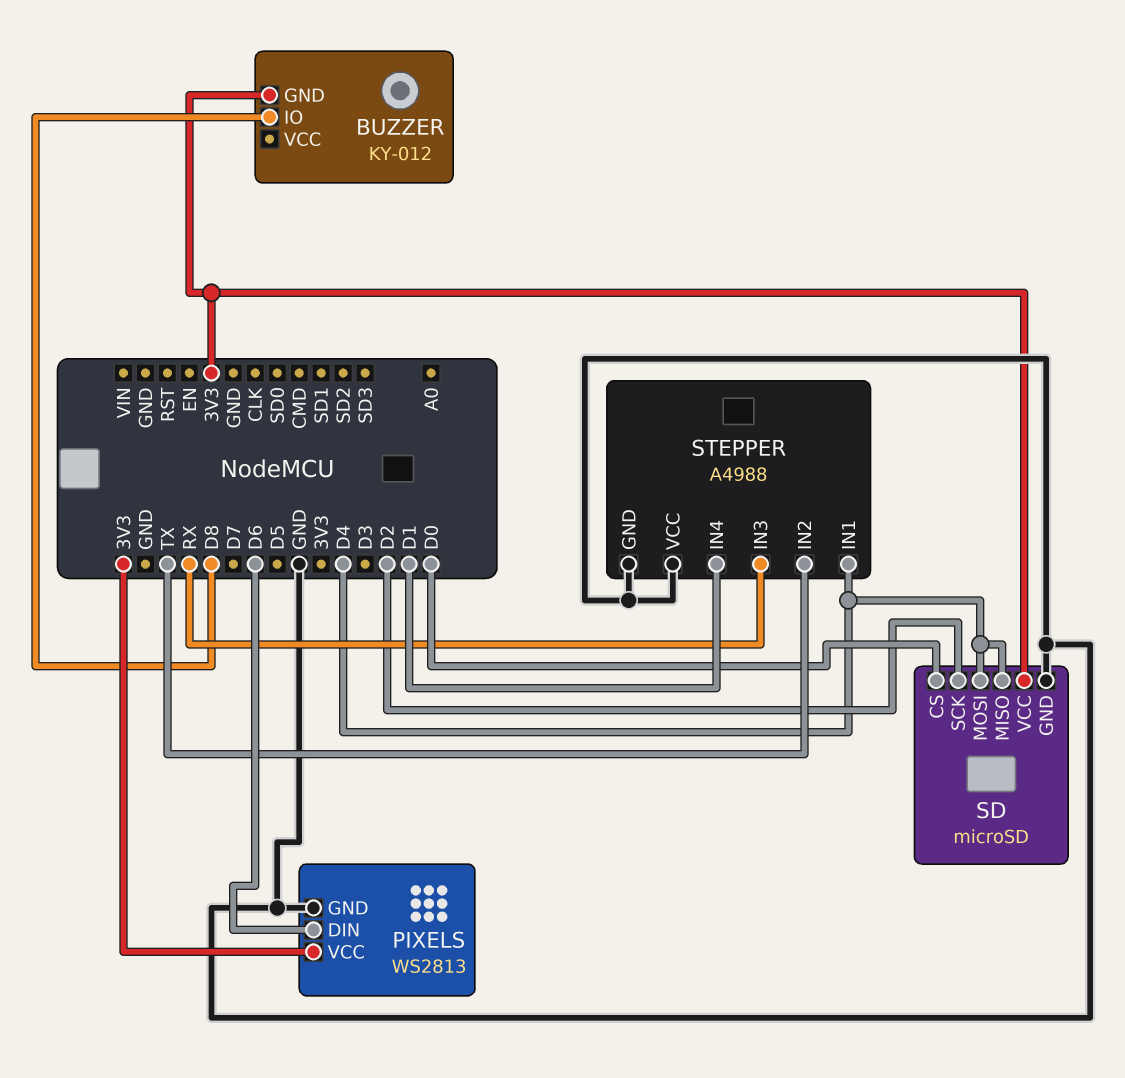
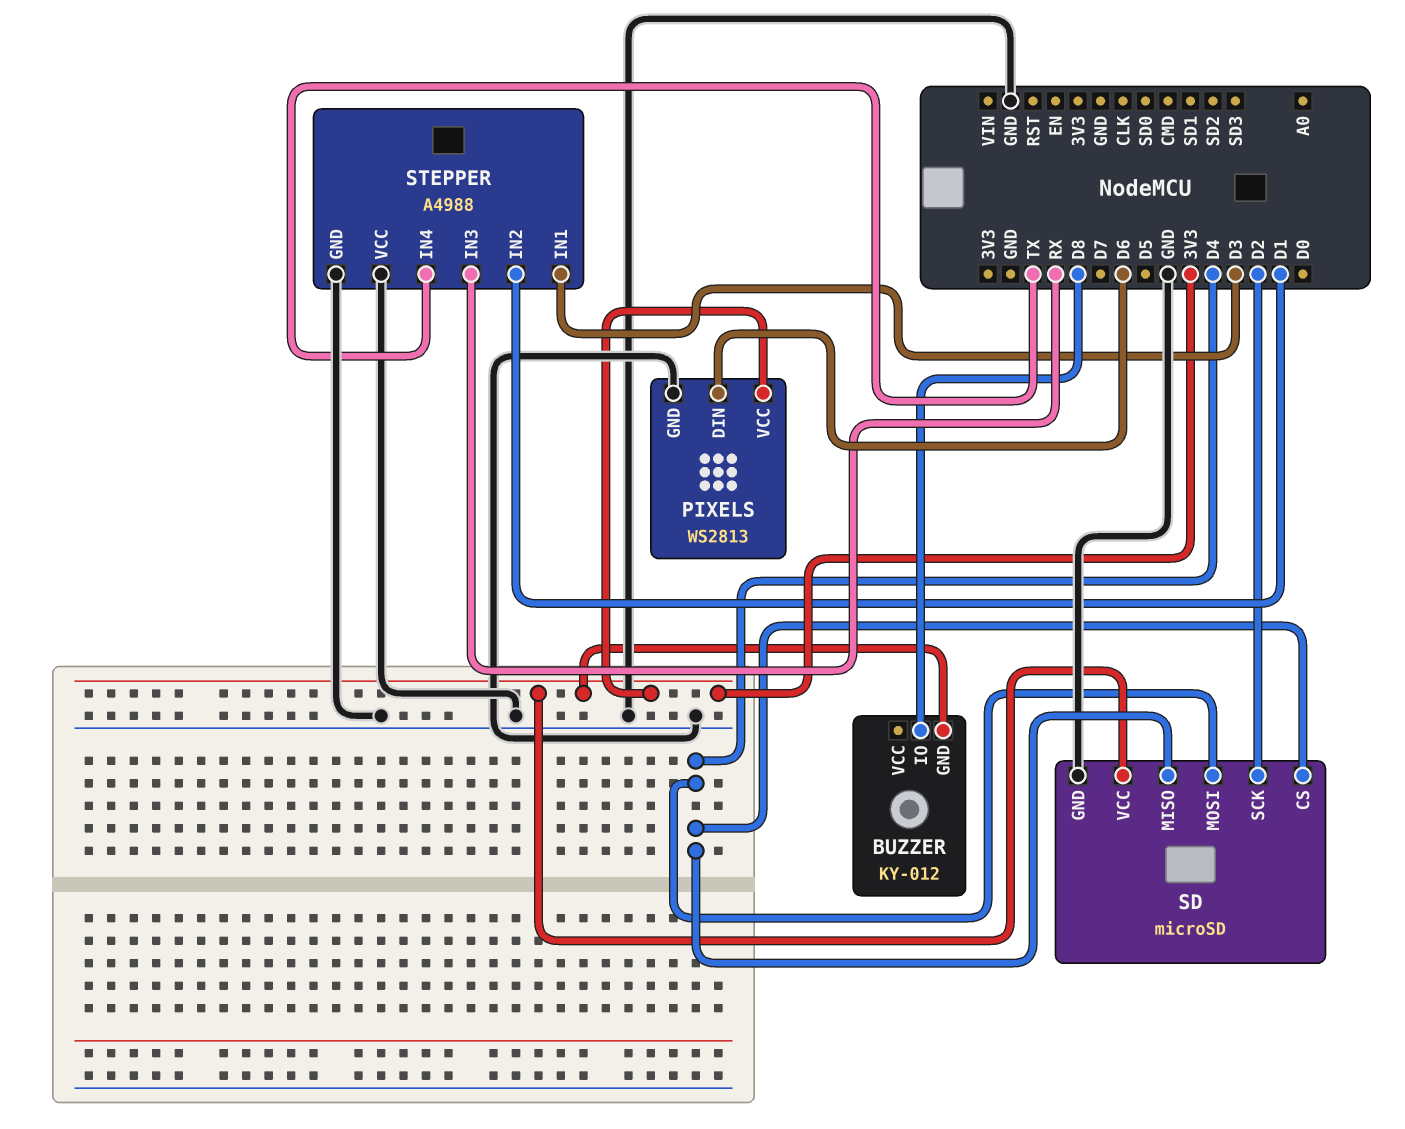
SD pin CS: D0 -> D4
STEPPER pin IN1: D4 -> D3
STEPPER pin IN2: TX -> D1
STEPPER pin IN4: D1 -> TX

